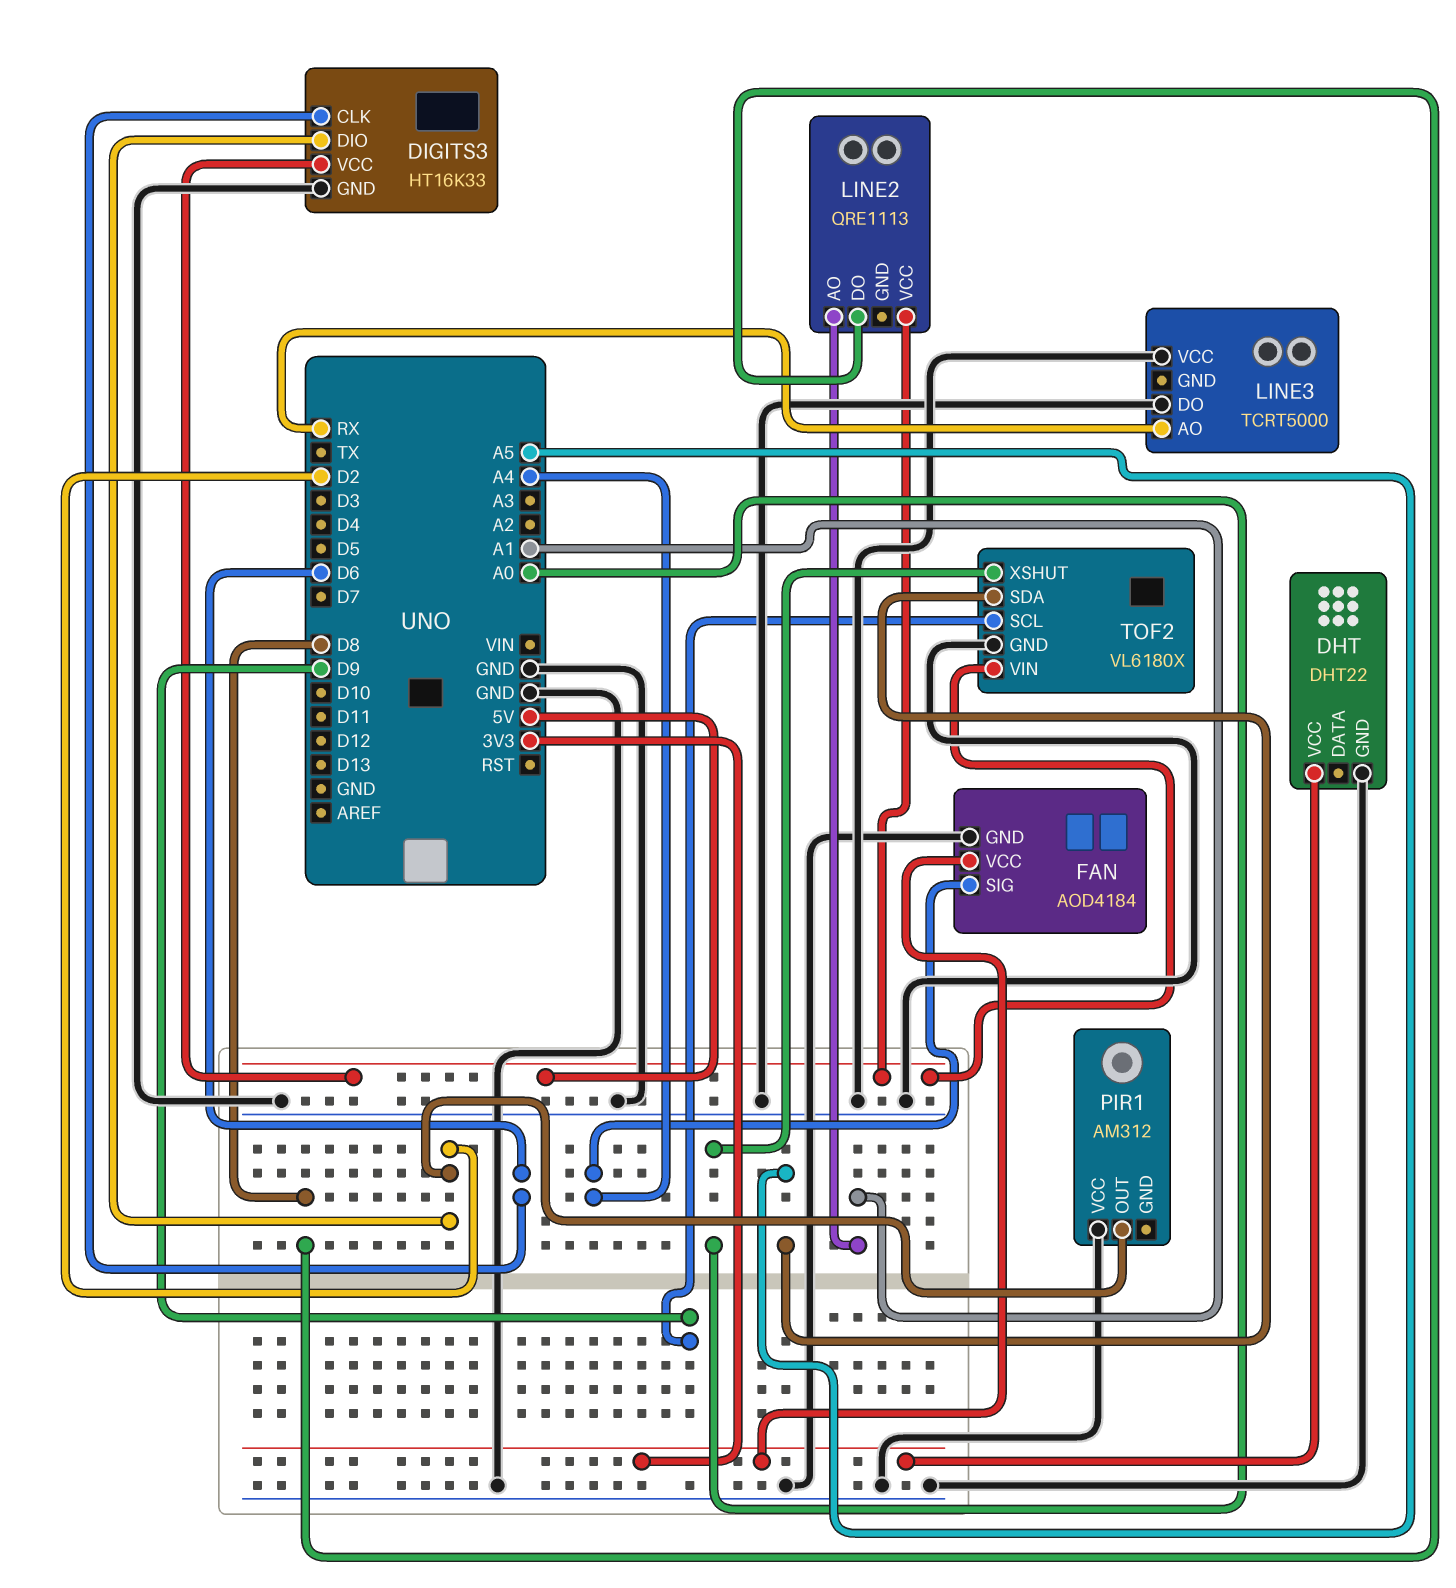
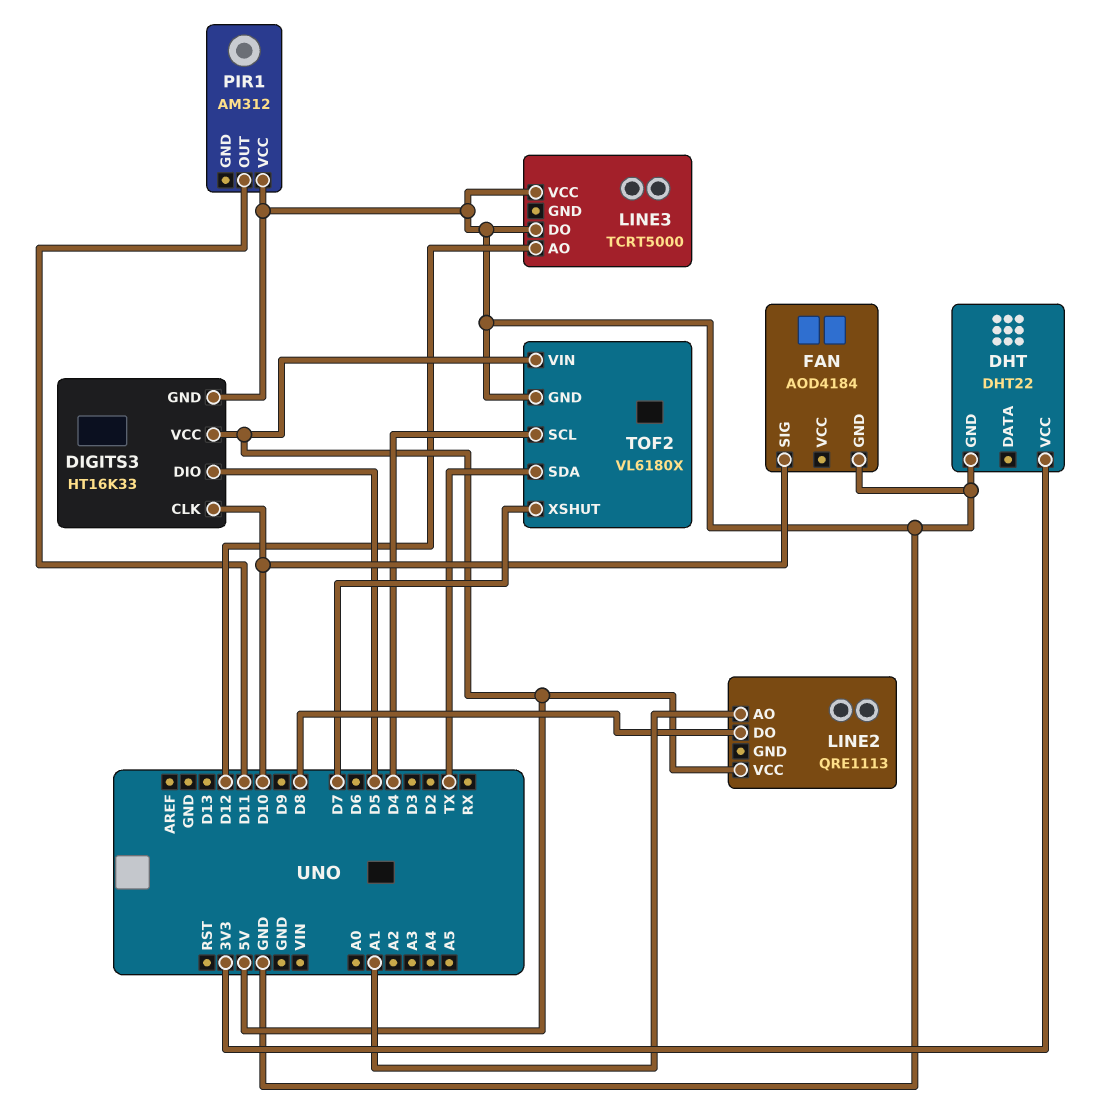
DIGITS3 pin CLK: D6 -> D10
DIGITS3 pin DIO: D2 -> D5
FAN pin SIG: A4 -> D10
FAN pin VCC: 3V3 -> none
LINE3 pin AO: RX -> D12
PIR1 pin OUT: D2 -> D11
TOF2 pin SCL: D9 -> D4
TOF2 pin SDA: A5 -> TX
TOF2 pin XSHUT: A0 -> D7

